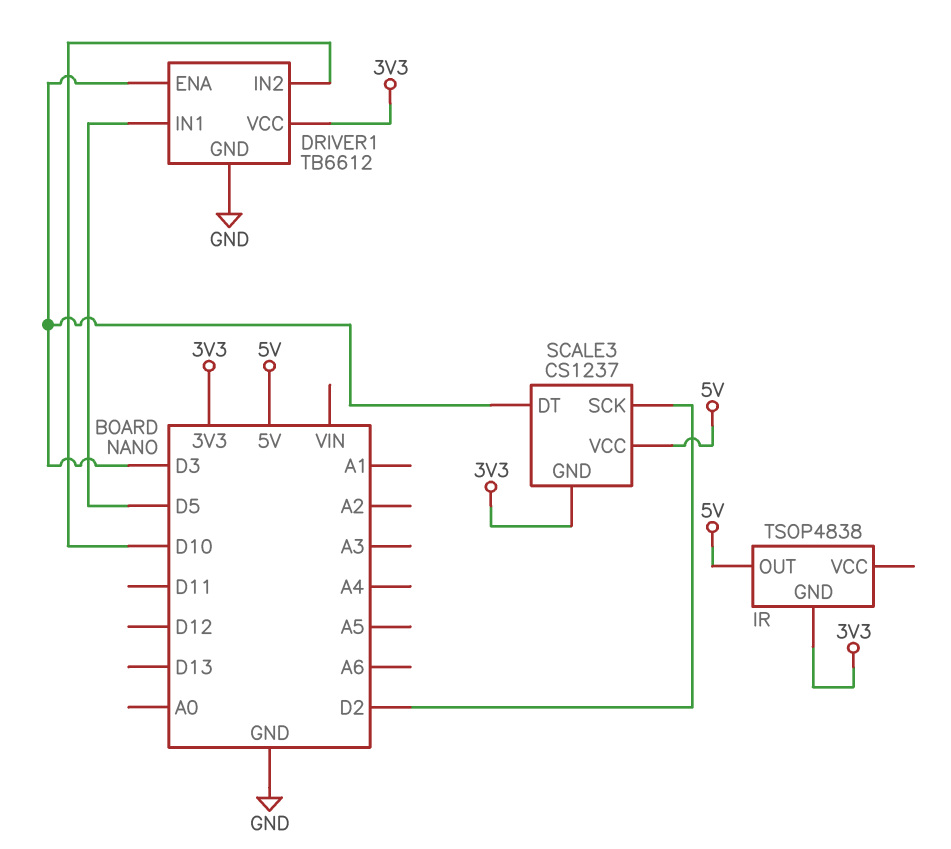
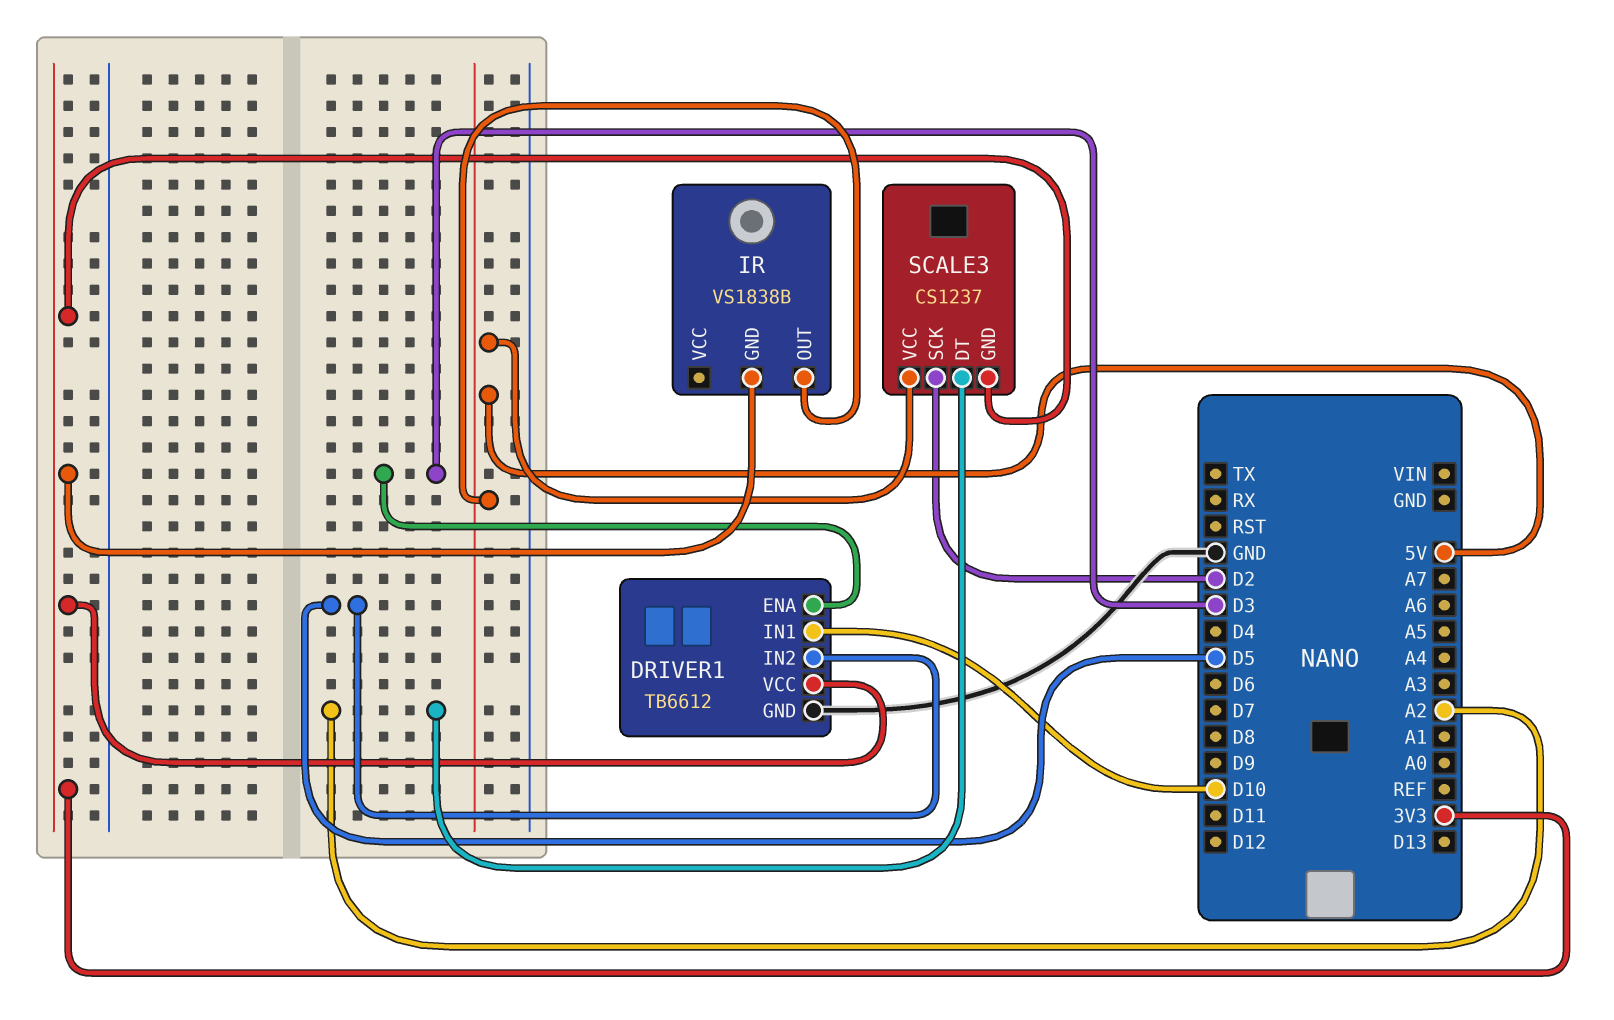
DRIVER1 pin IN1: D5 -> D10
DRIVER1 pin IN2: D10 -> D5
IR: TSOP4838 -> VS1838B
SCALE3 pin DT: D3 -> A2

